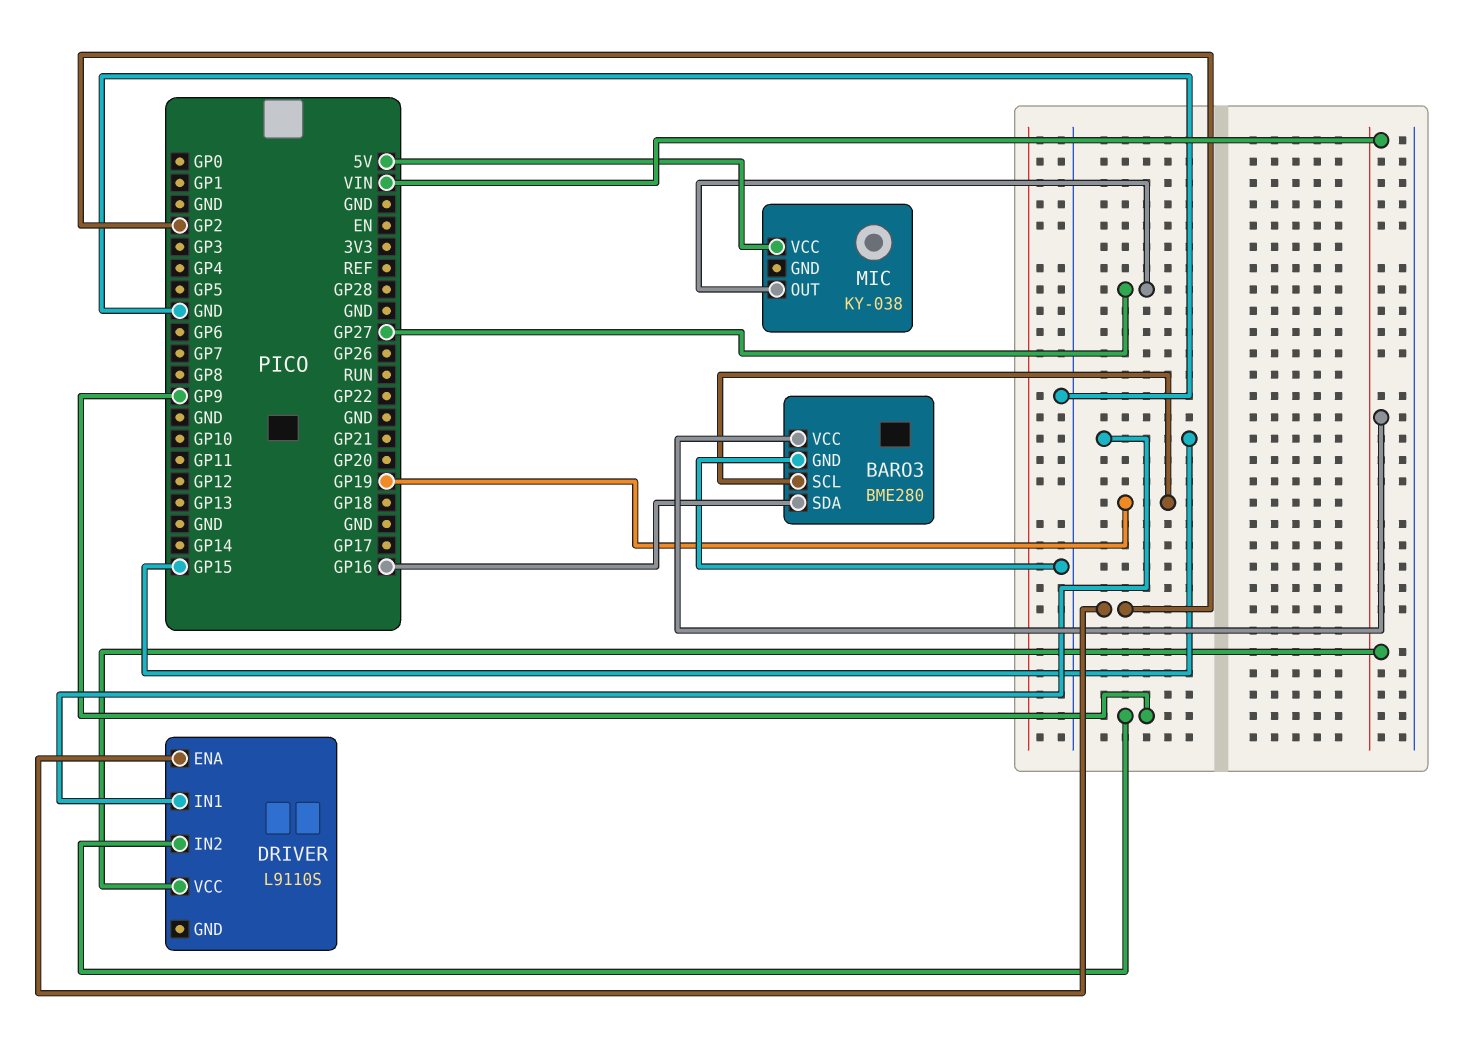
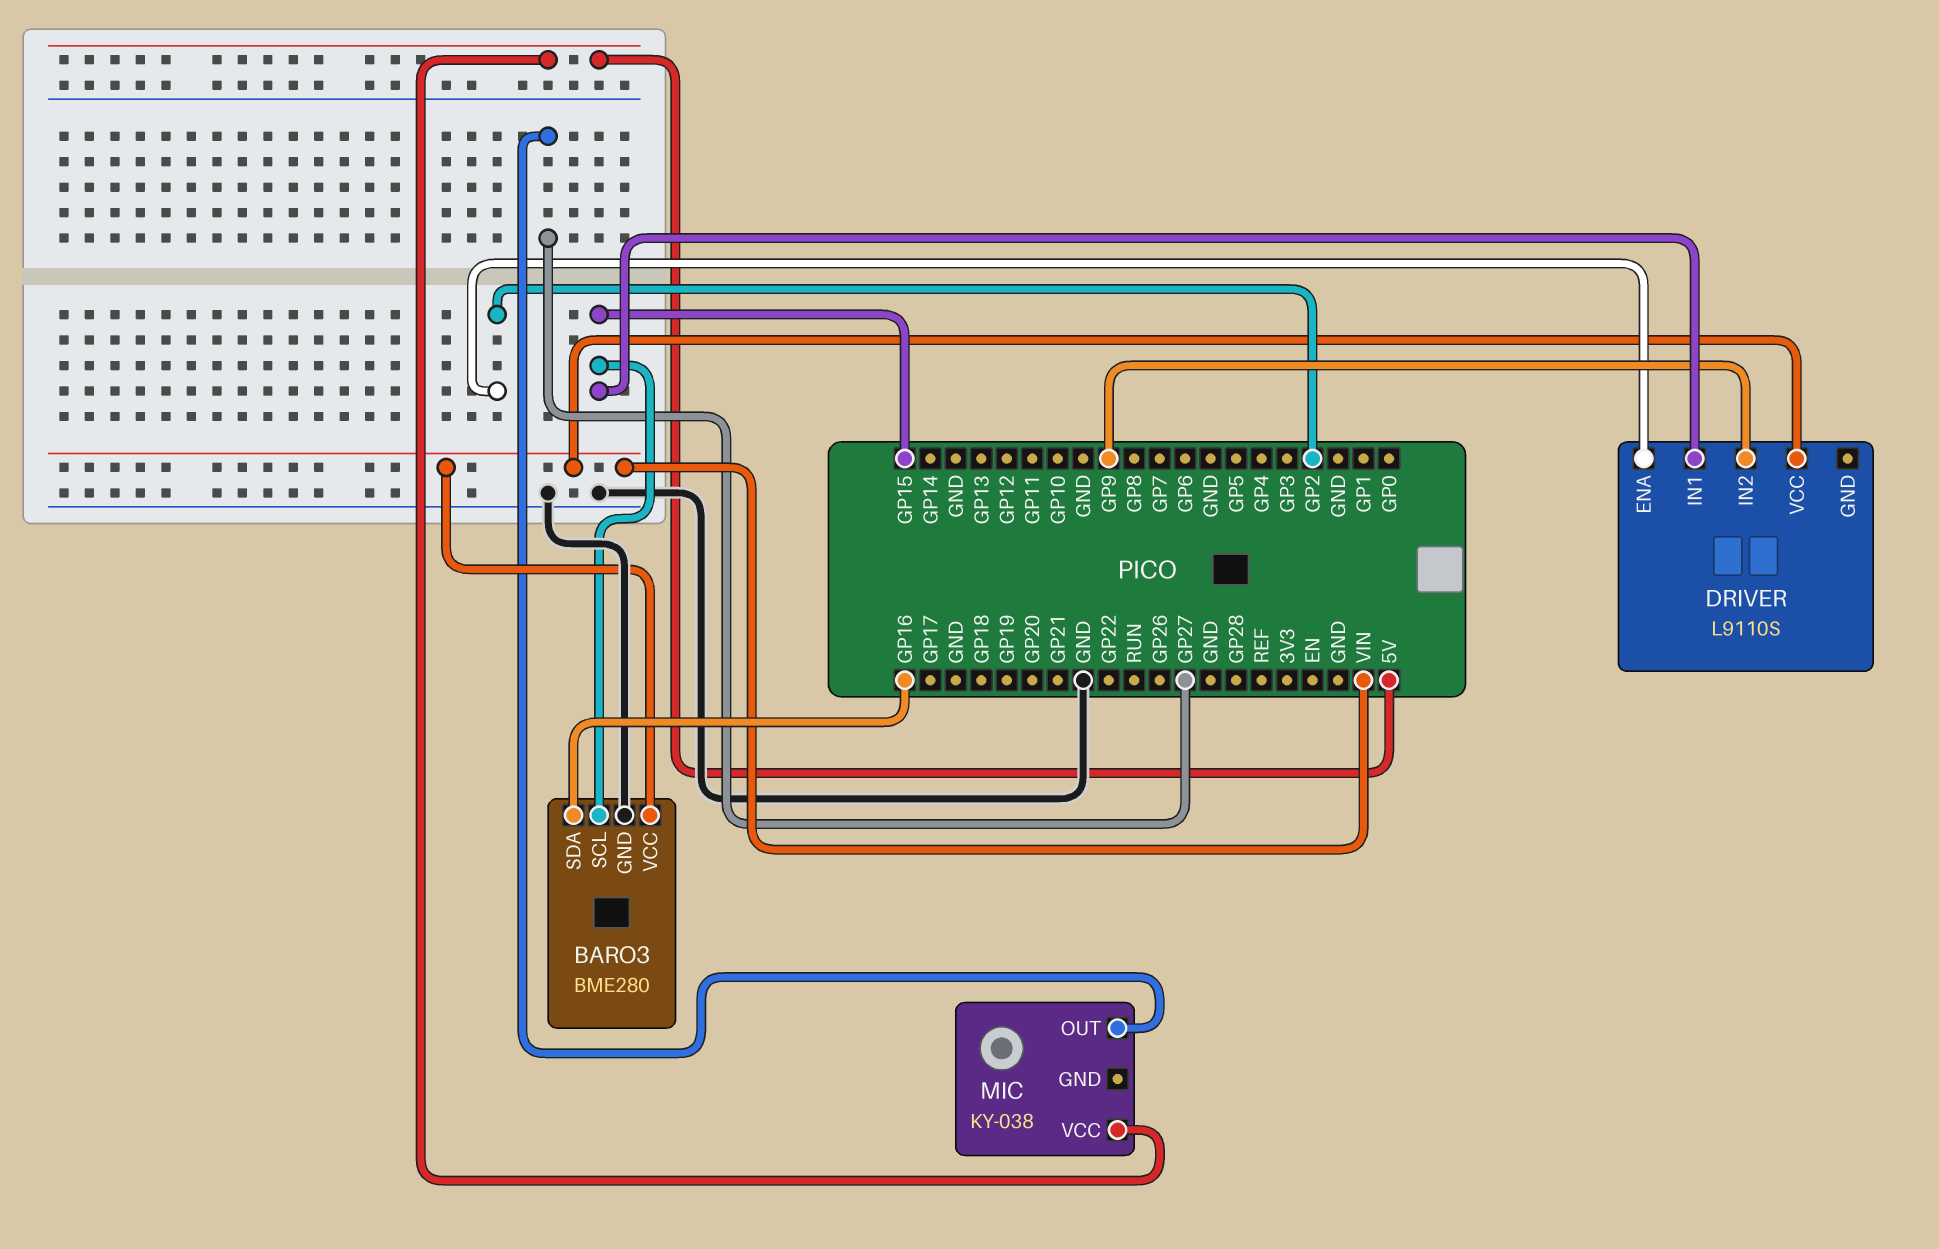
BARO3 pin SCL: GP19 -> GP15

